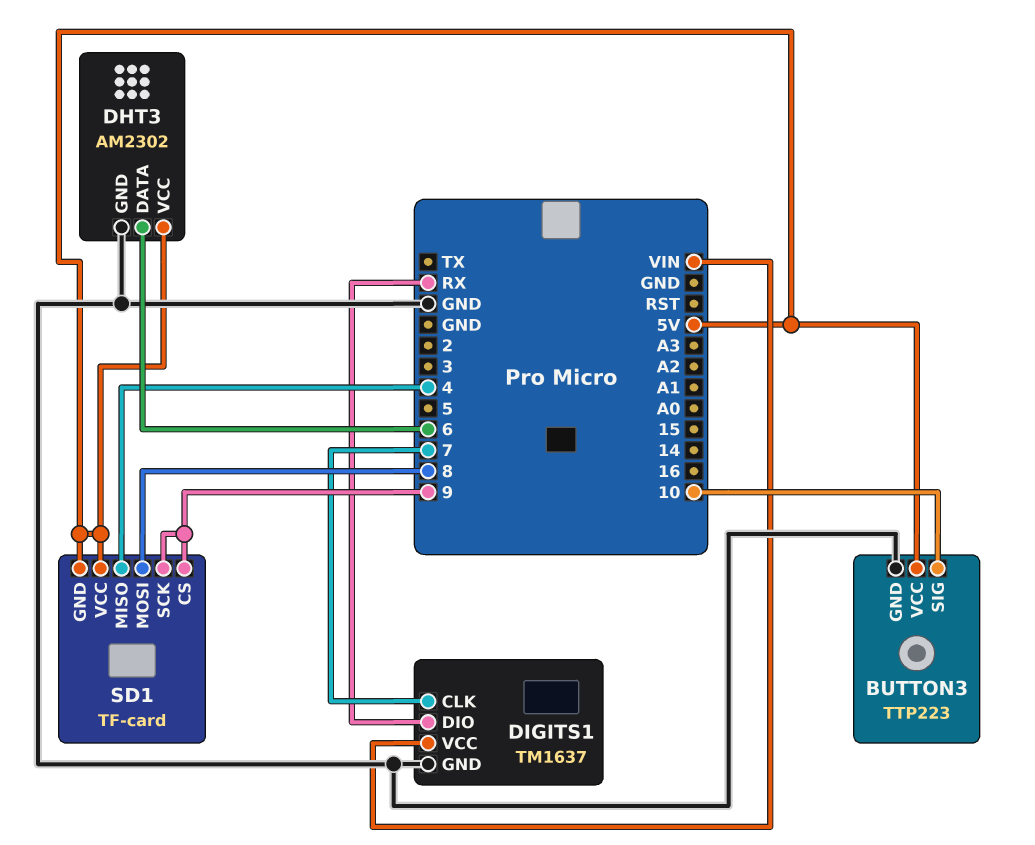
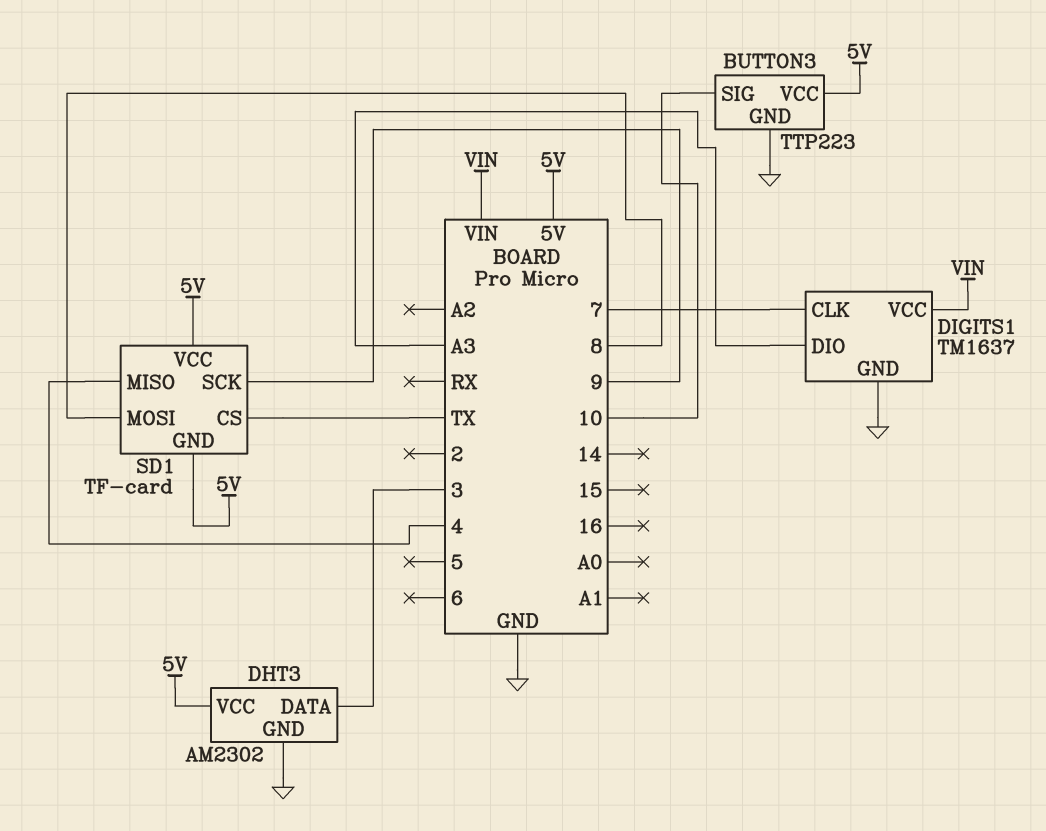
DHT3 pin DATA: 6 -> 3
DIGITS1 pin DIO: RX -> A3
SD1 pin CS: 9 -> TX

